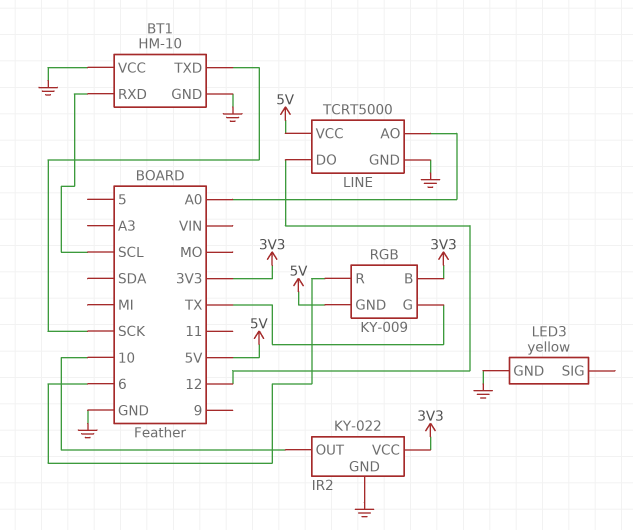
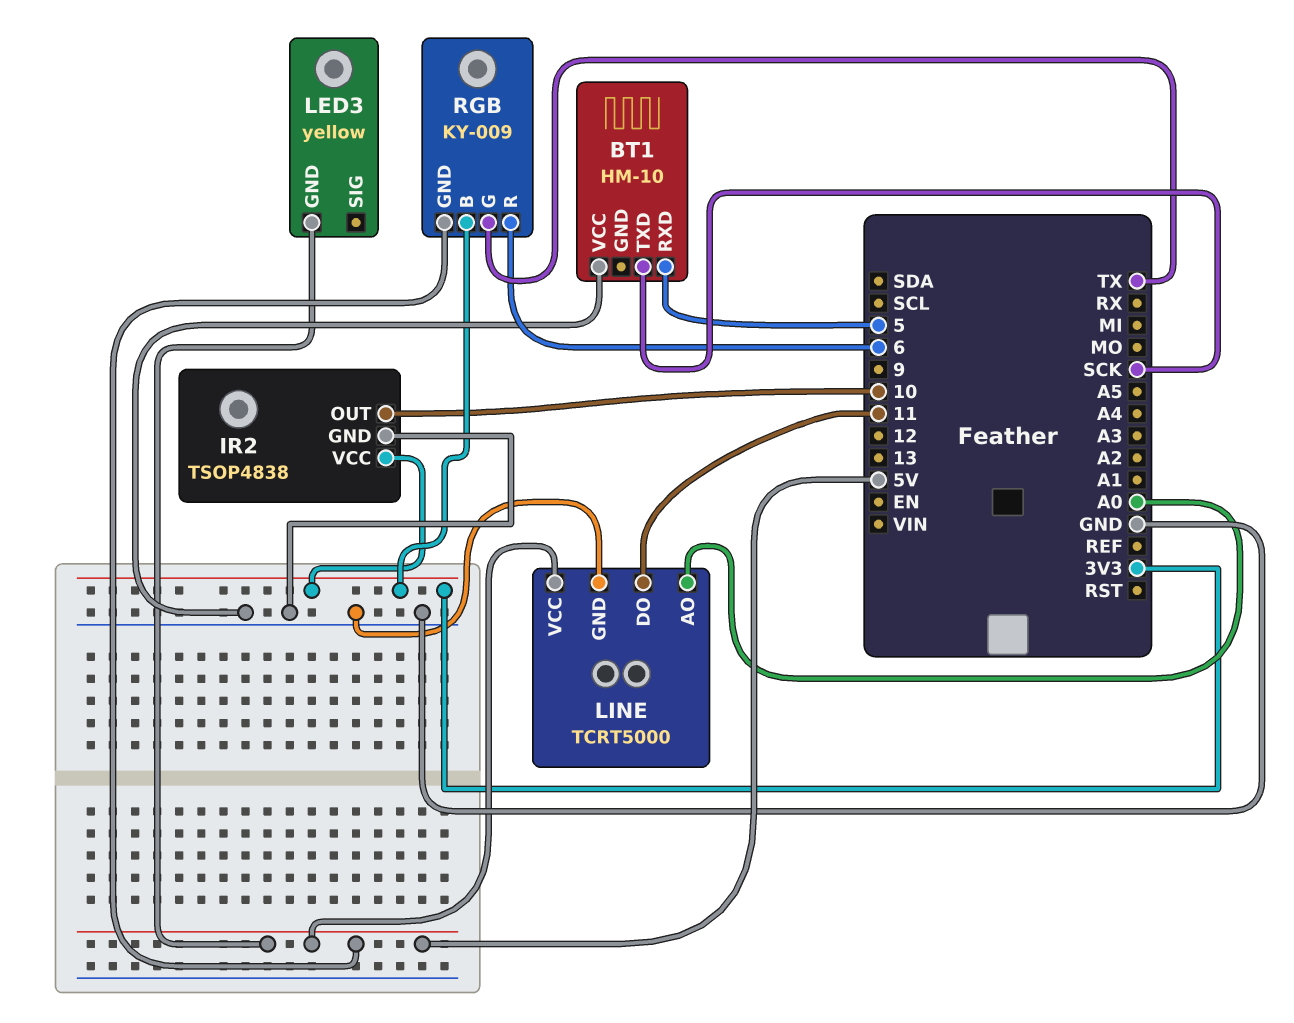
BT1 pin GND: GND -> none
BT1 pin RXD: SCL -> 5
IR2: KY-022 -> TSOP4838
LED3 pin GND: GND -> 5V
LINE pin DO: 12 -> 11

